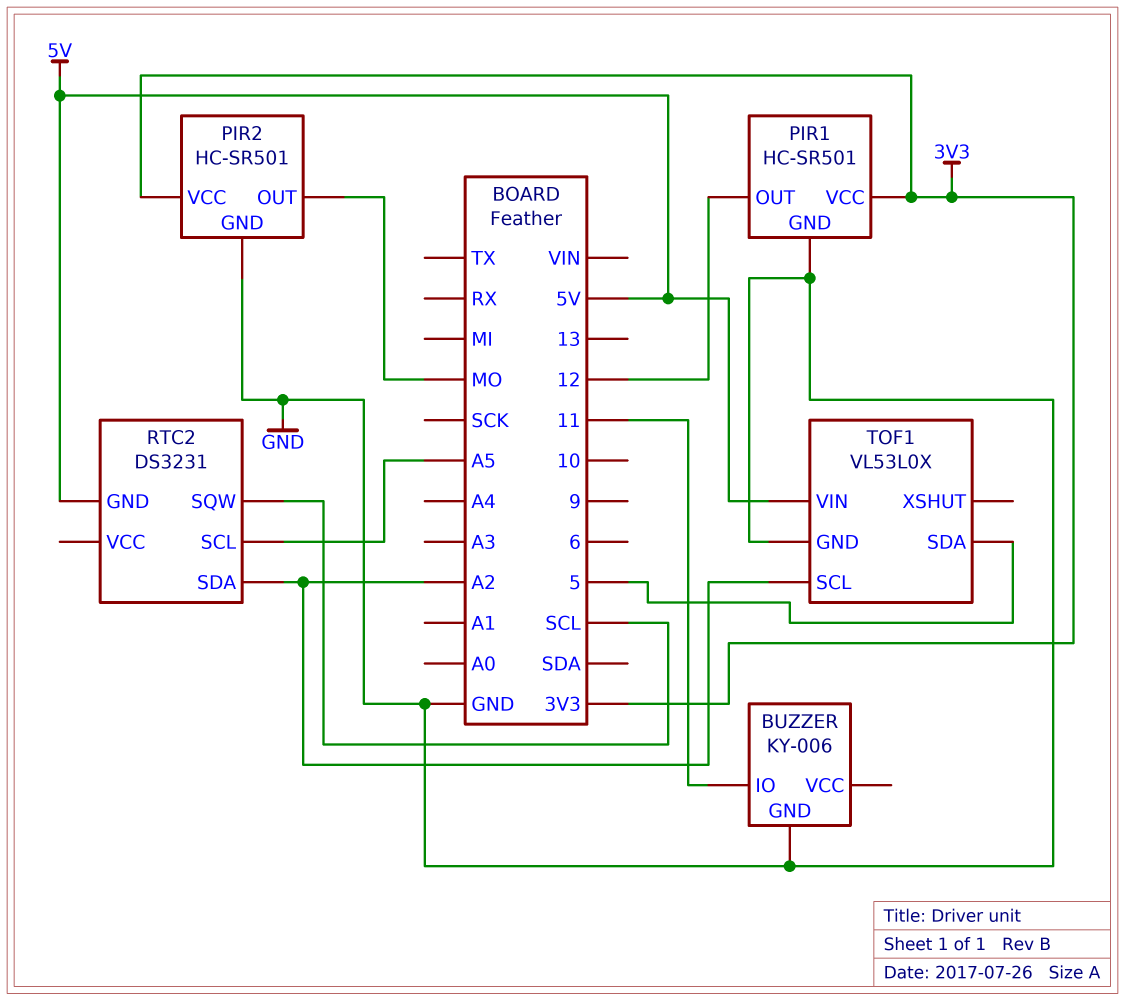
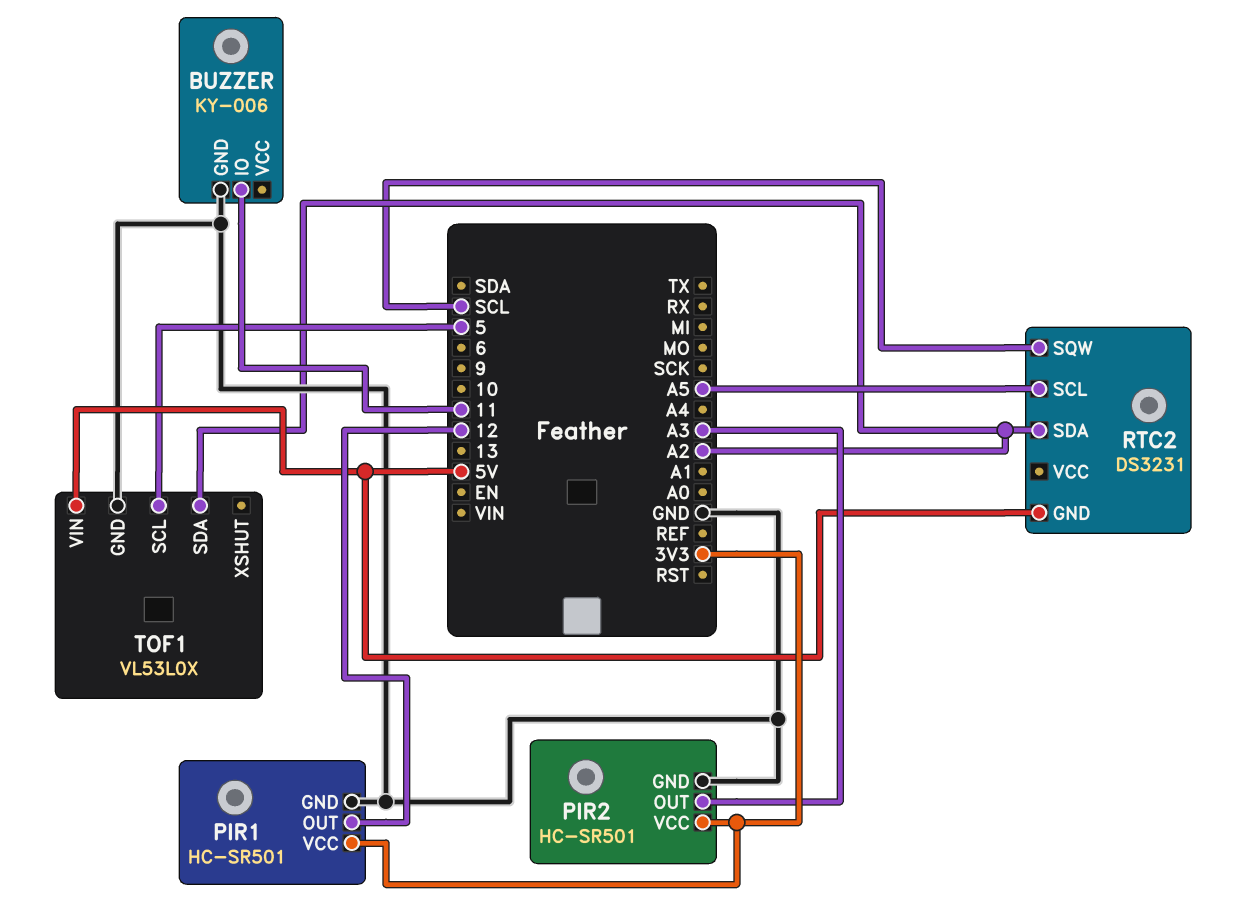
PIR2 pin OUT: MO -> A3
TOF1 pin SCL: A2 -> 5
TOF1 pin SDA: 5 -> A2

